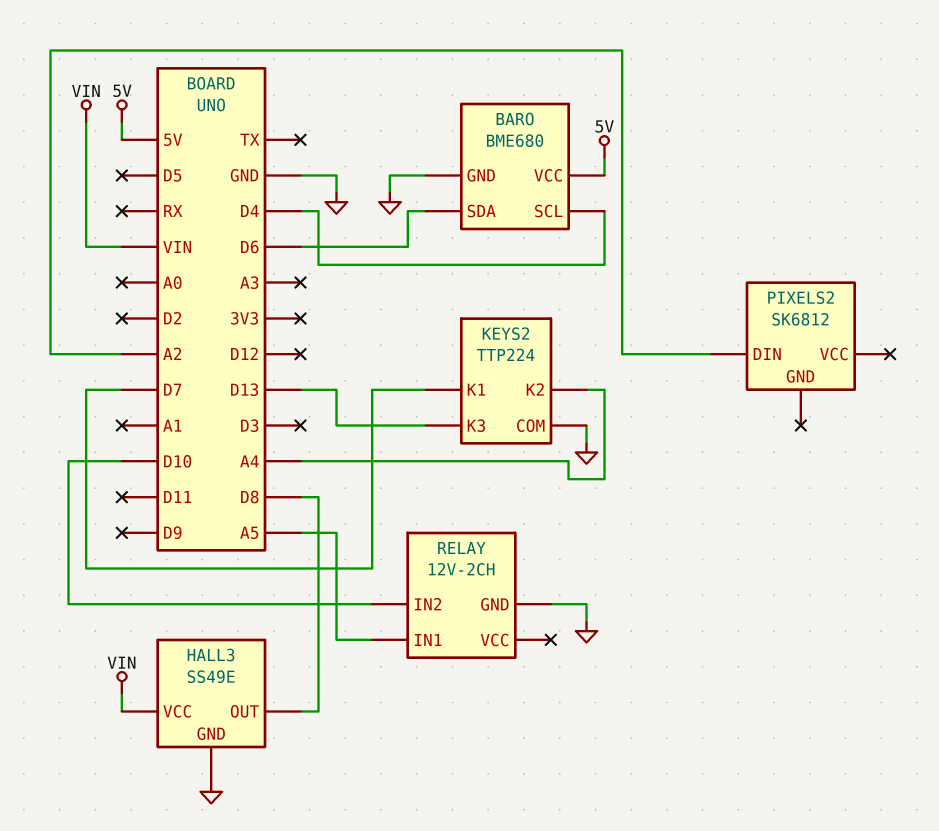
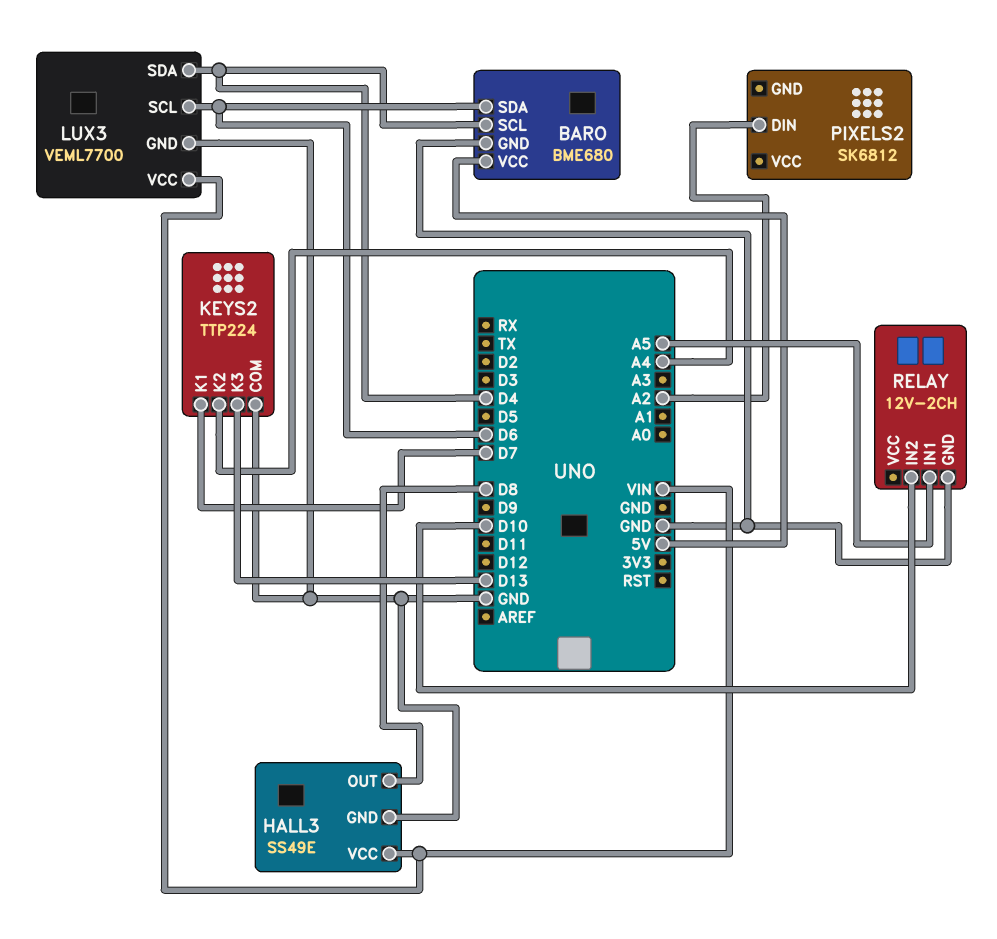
LUX3: none -> VEML7700
LUX3 pin GND: none -> GND
LUX3 pin SCL: none -> D6
LUX3 pin SDA: none -> D4
LUX3 pin VCC: none -> VIN

